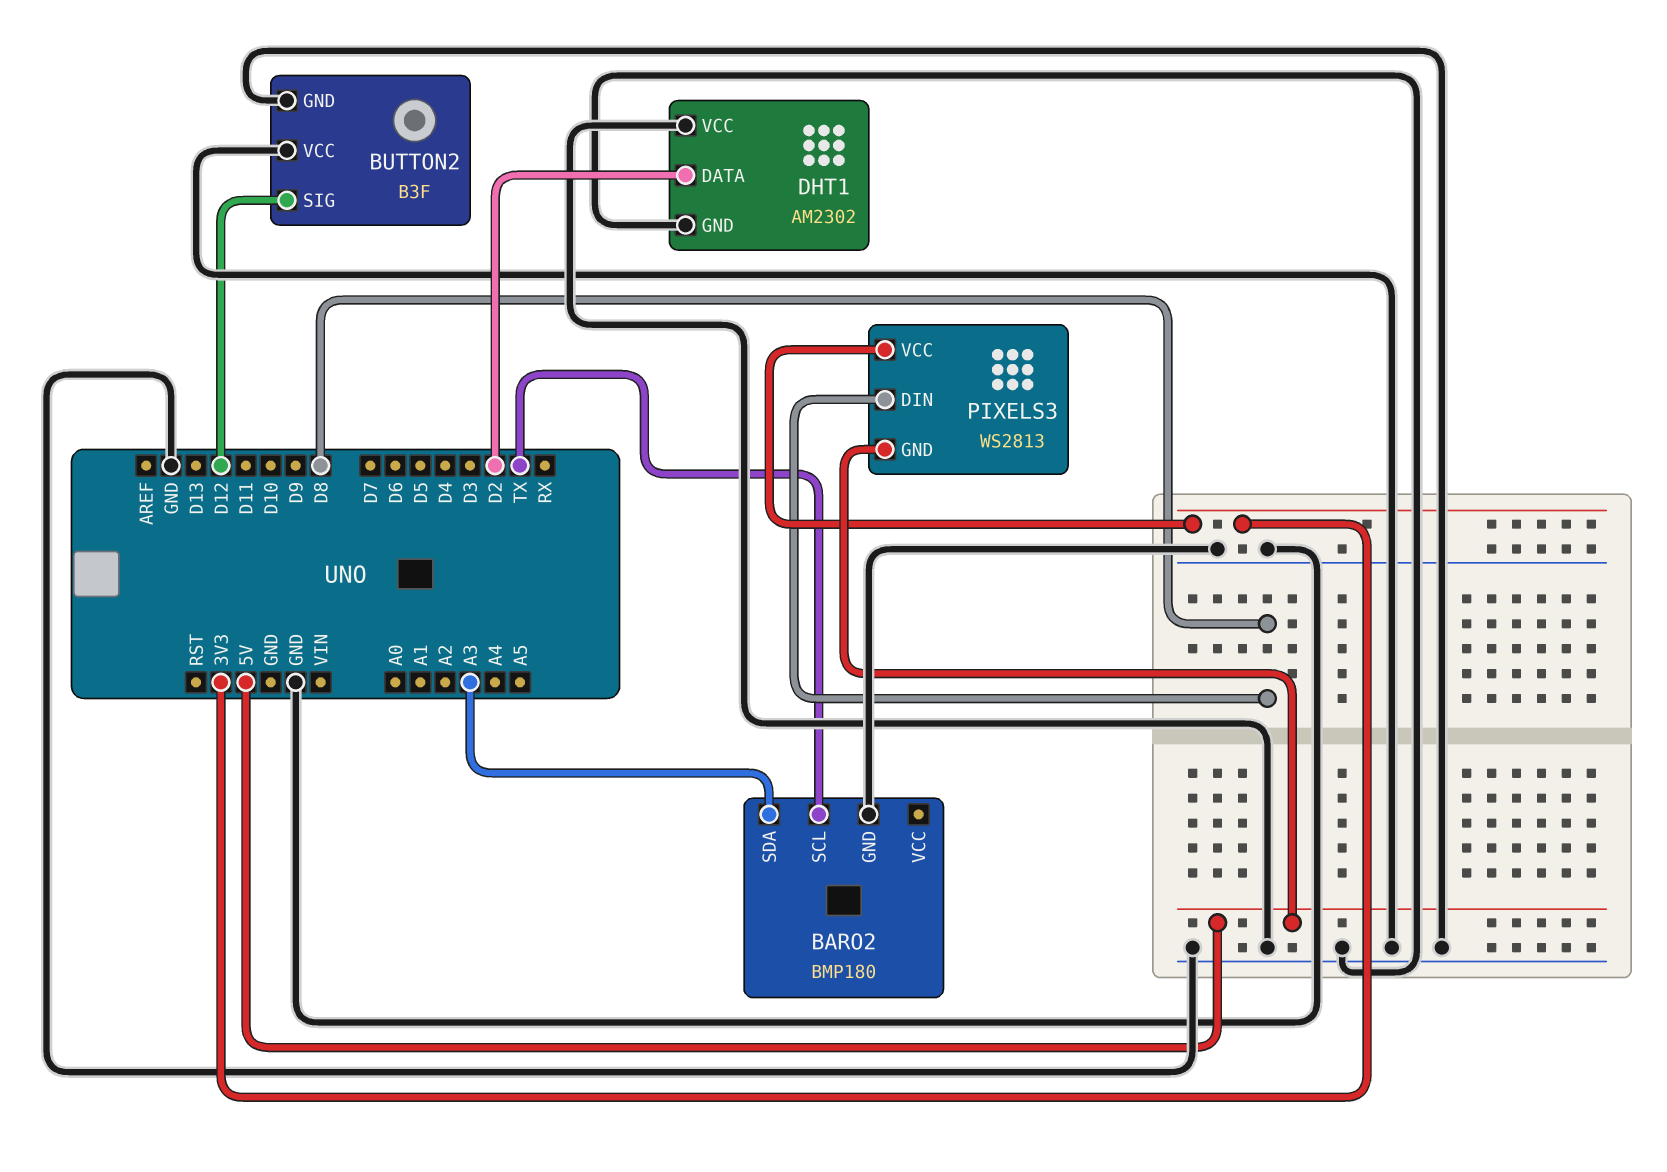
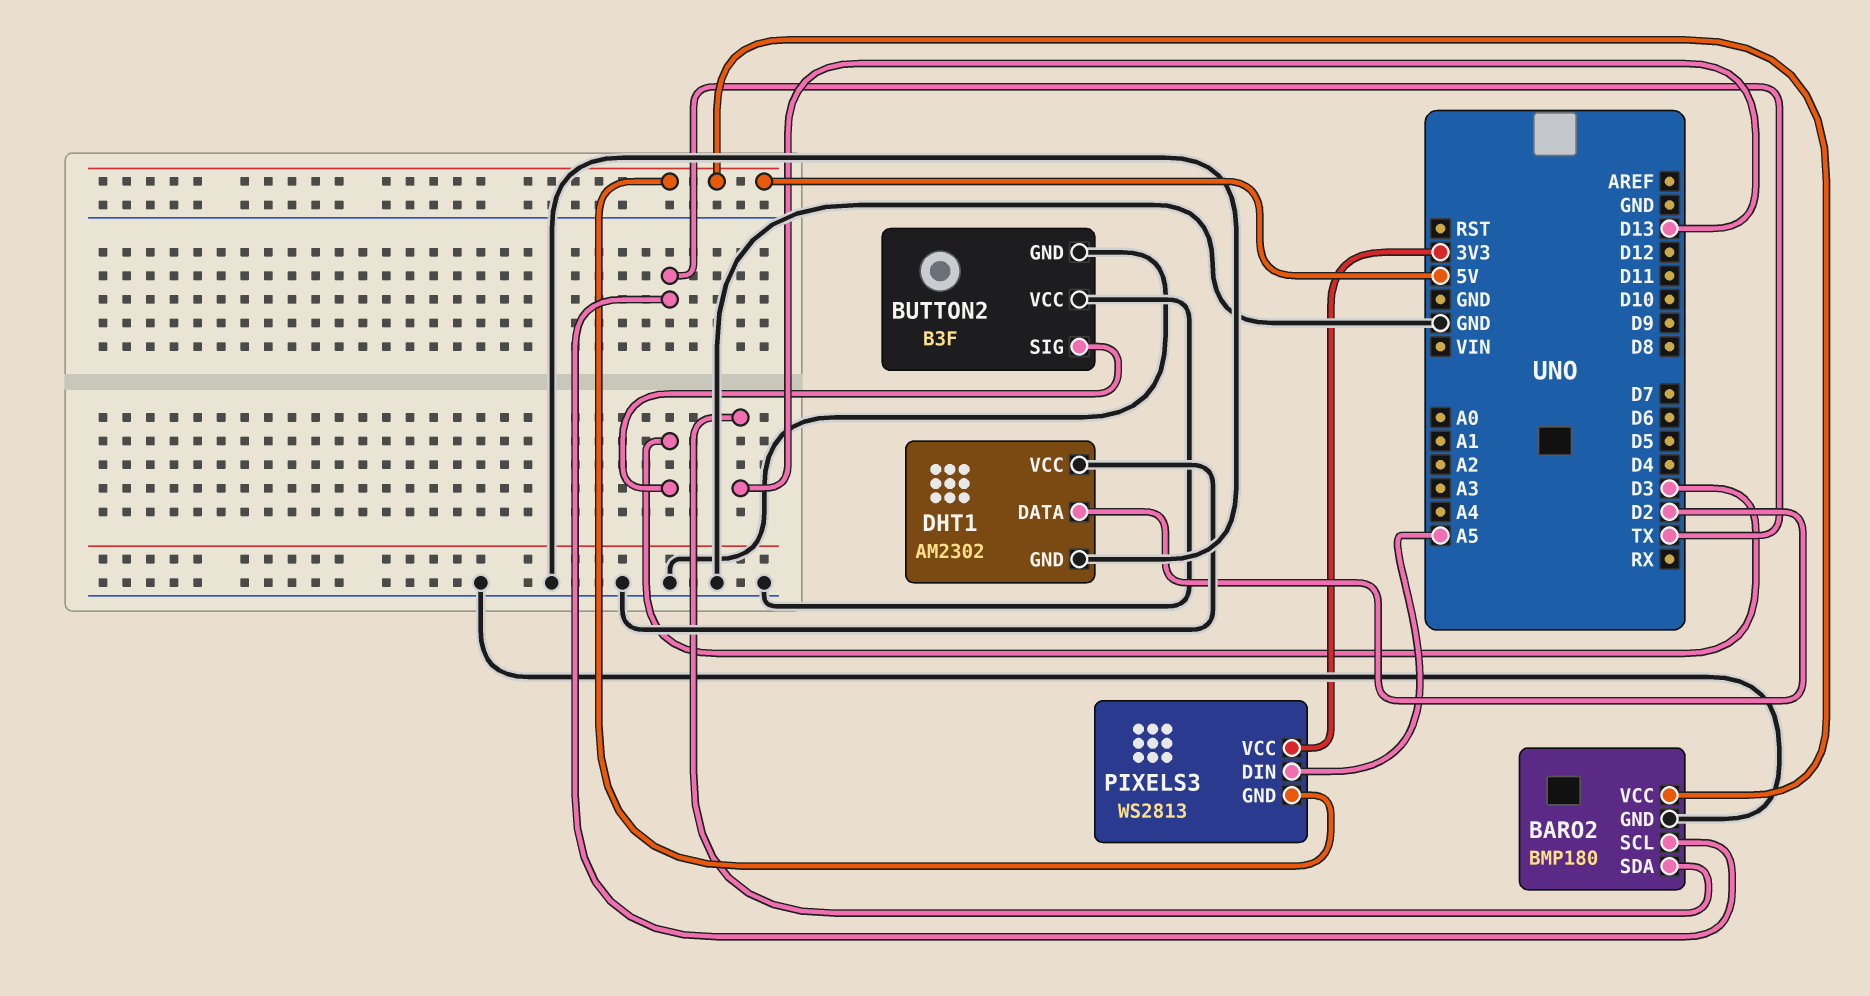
BARO2 pin SDA: A3 -> D13
BARO2 pin VCC: none -> 5V
BUTTON2 pin SIG: D12 -> D3
PIXELS3 pin DIN: D8 -> A5

